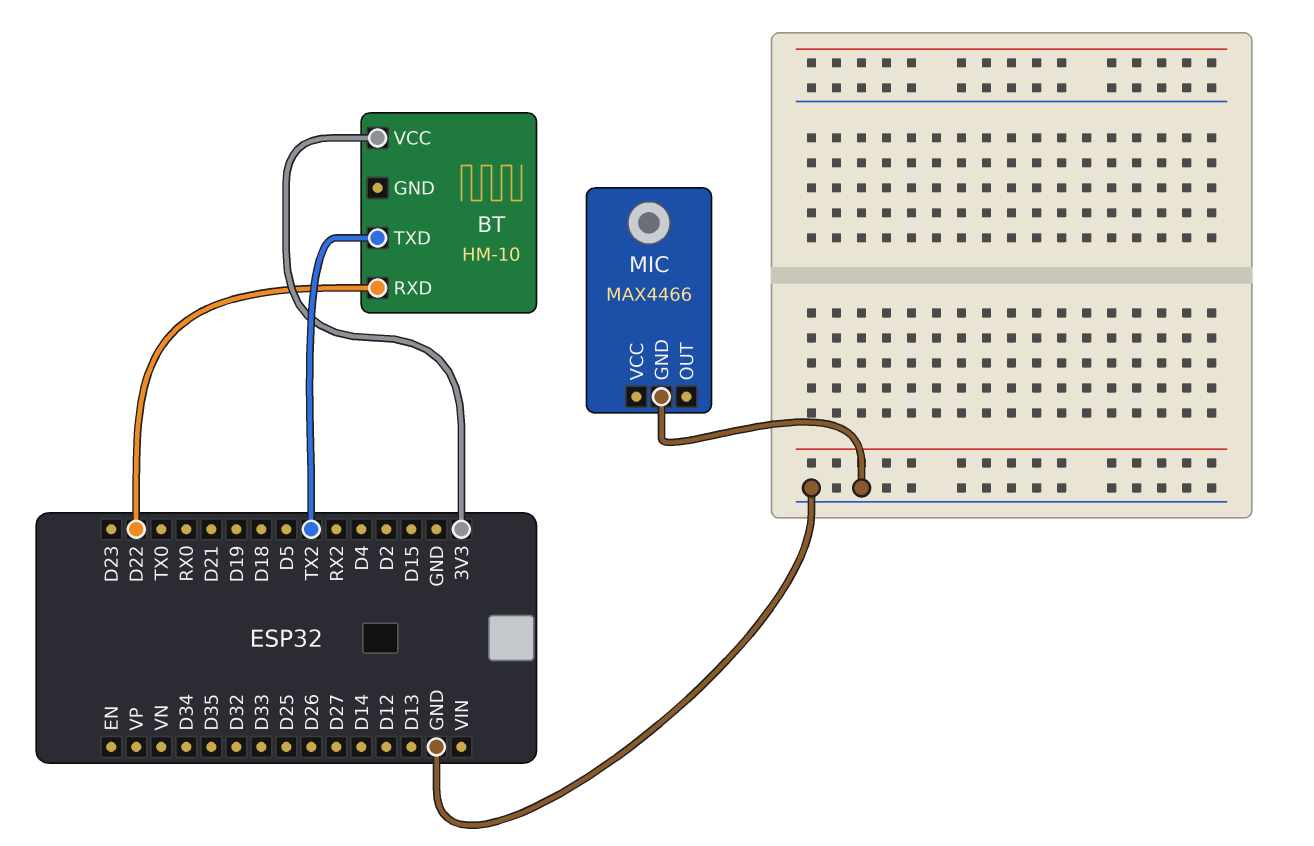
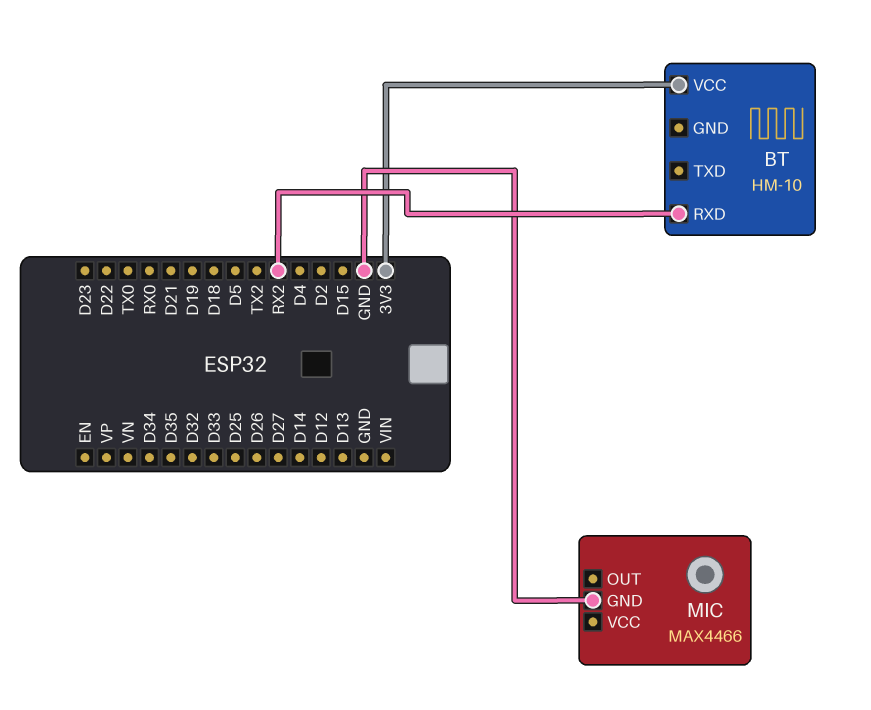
BT pin RXD: D22 -> RX2
BT pin TXD: TX2 -> none

